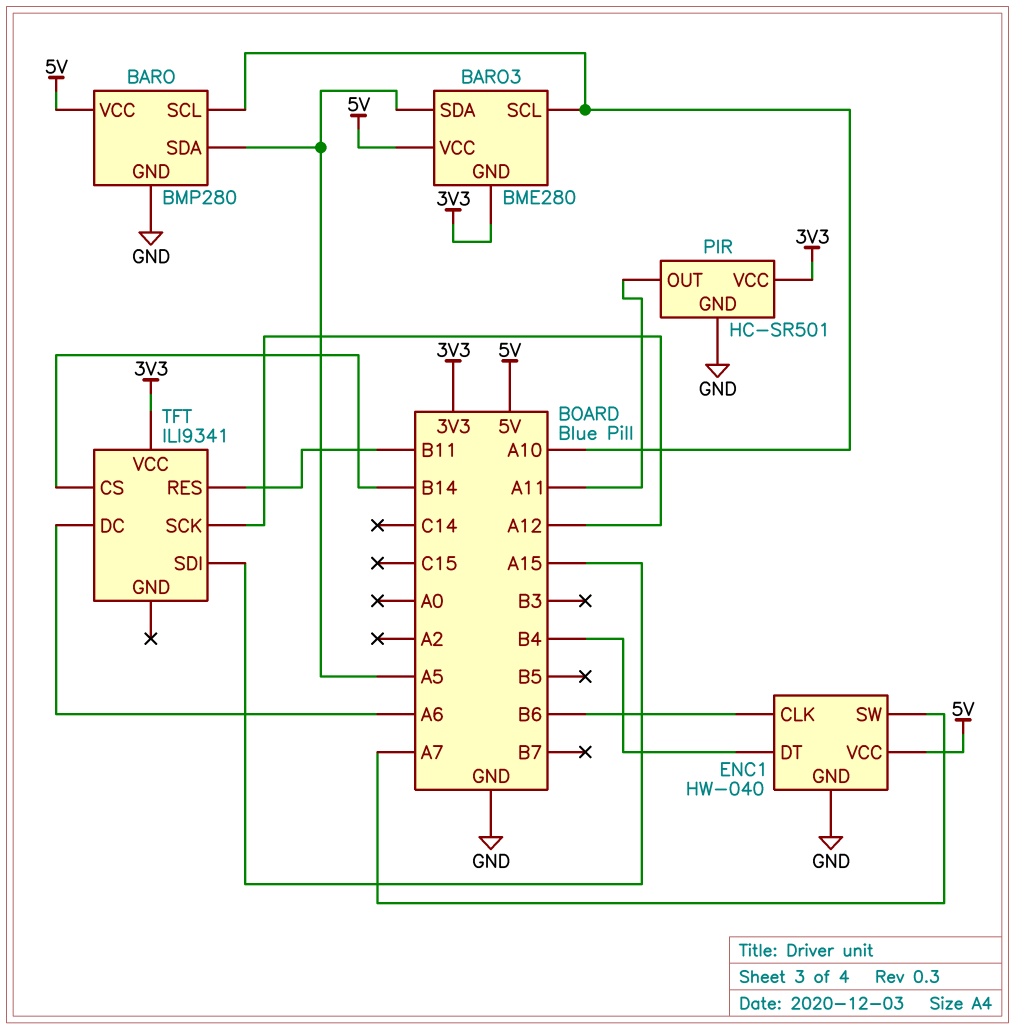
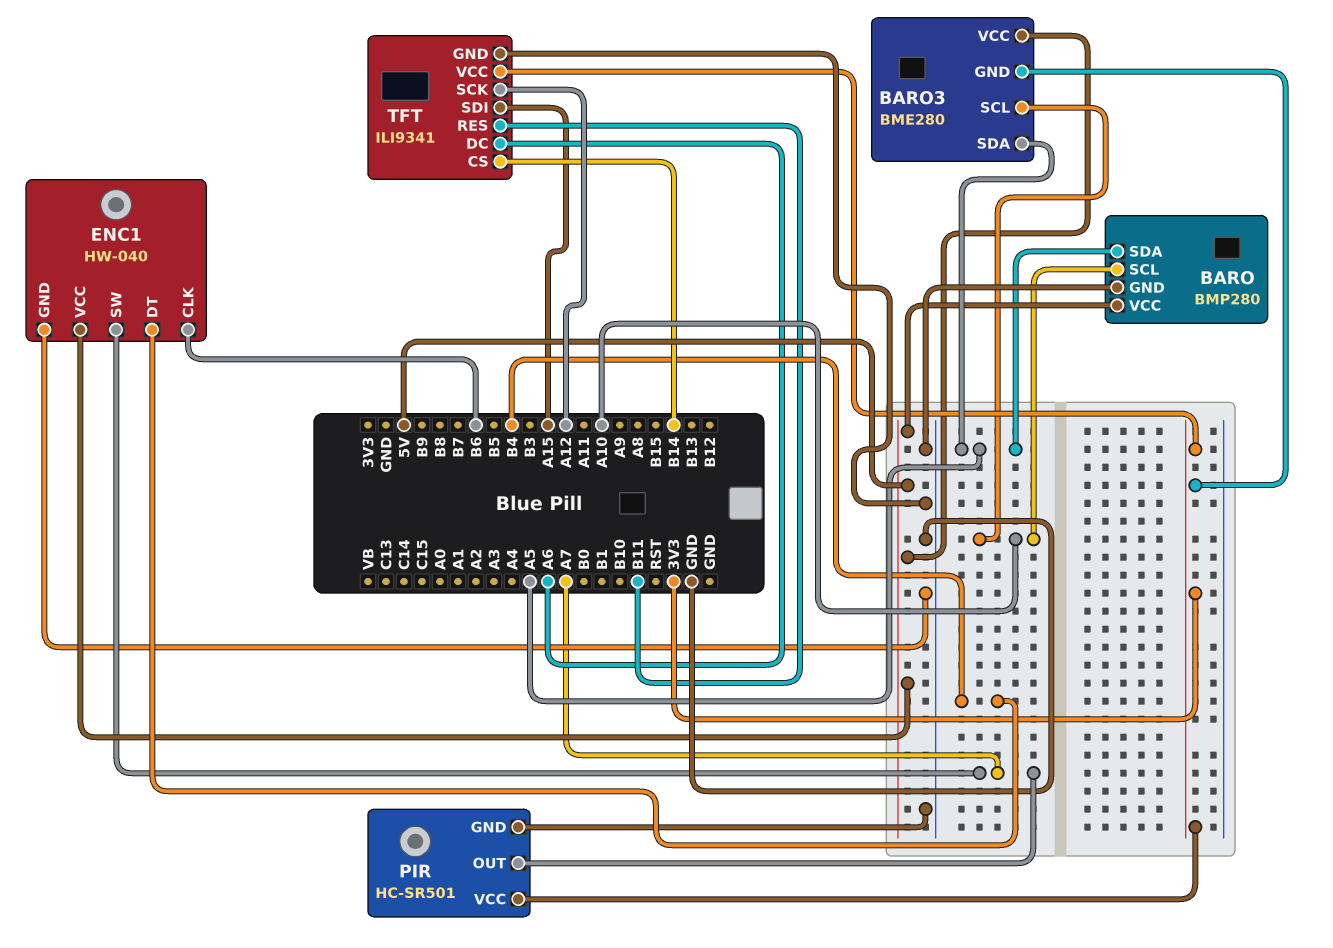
PIR pin OUT: A11 -> A7
TFT pin GND: none -> GND

